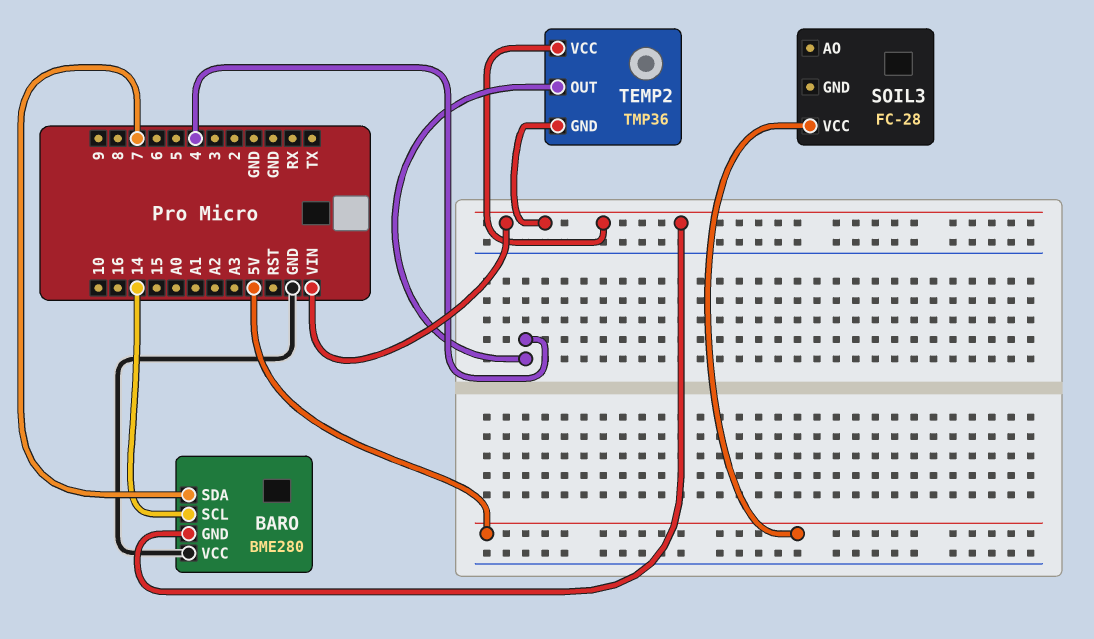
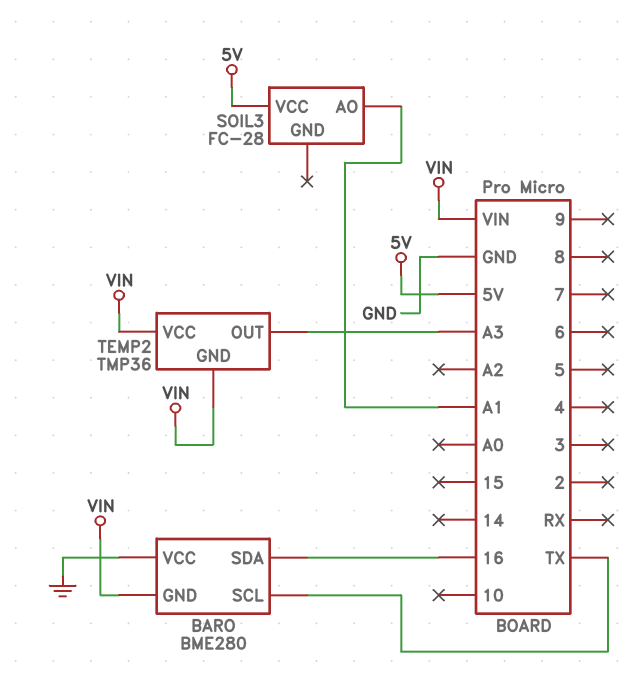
BARO pin SCL: 14 -> TX
BARO pin SDA: 7 -> 16
SOIL3 pin AO: none -> A1
TEMP2 pin OUT: 4 -> A3

